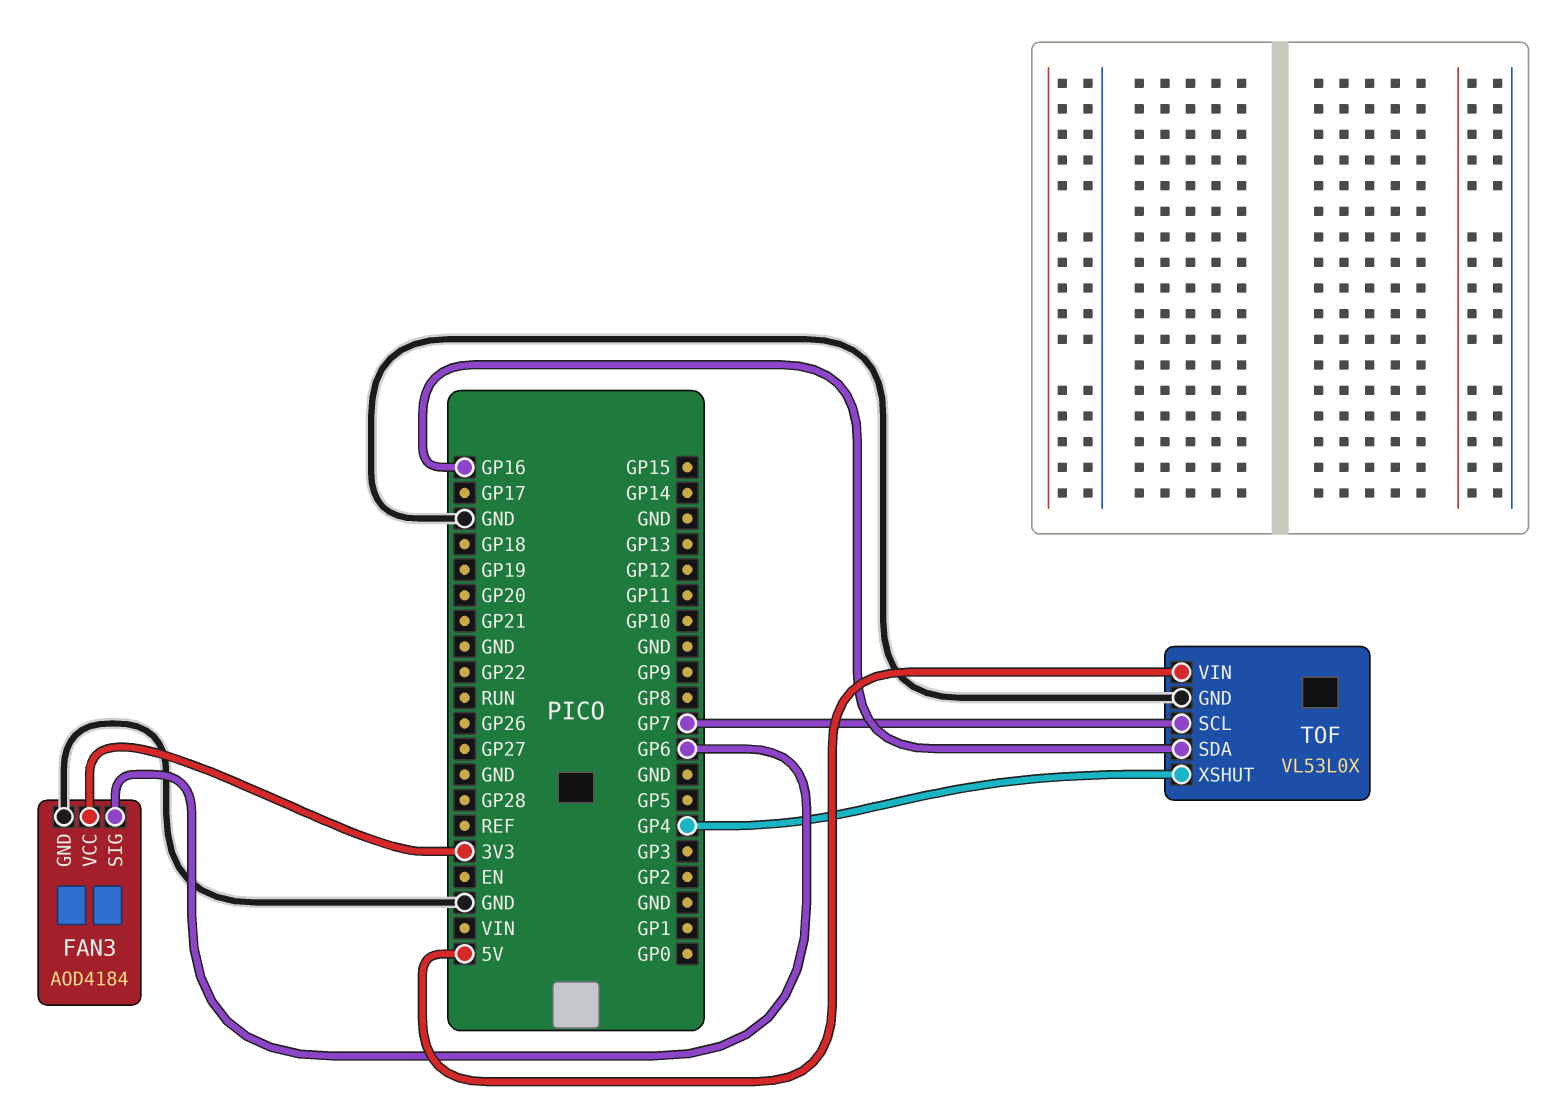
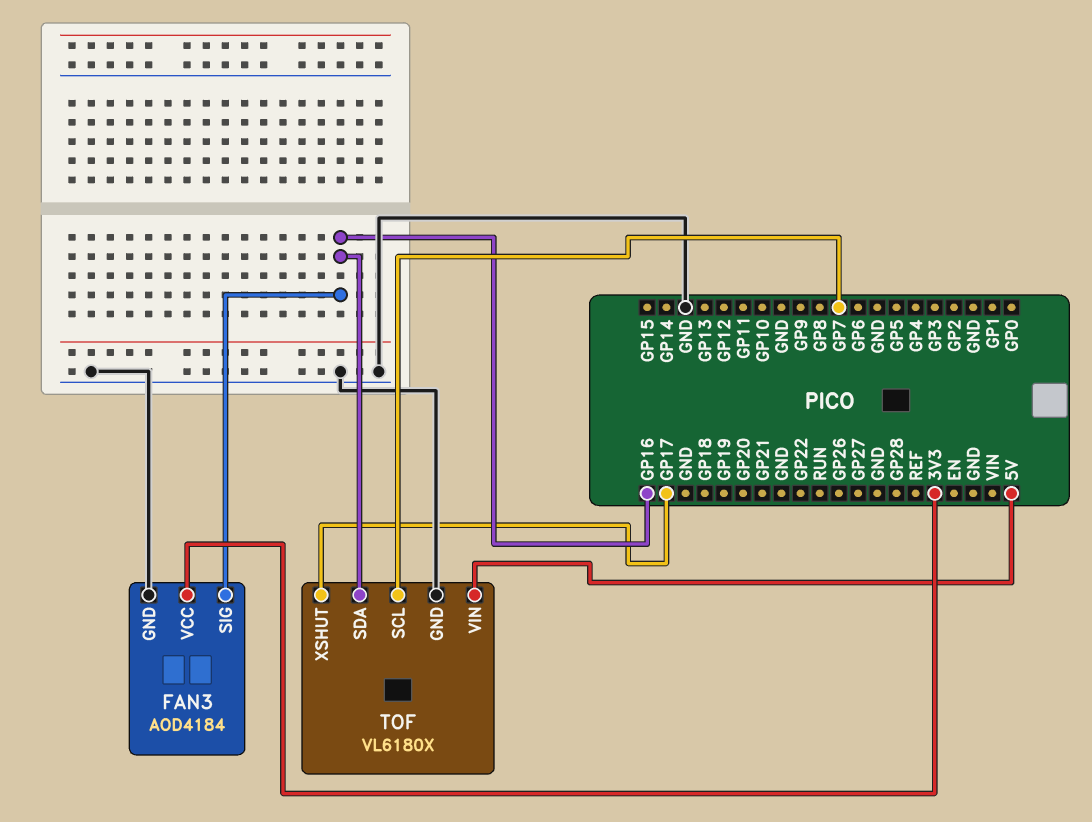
FAN3 pin SIG: GP6 -> GP16
TOF: VL53L0X -> VL6180X
TOF pin XSHUT: GP4 -> GP17

